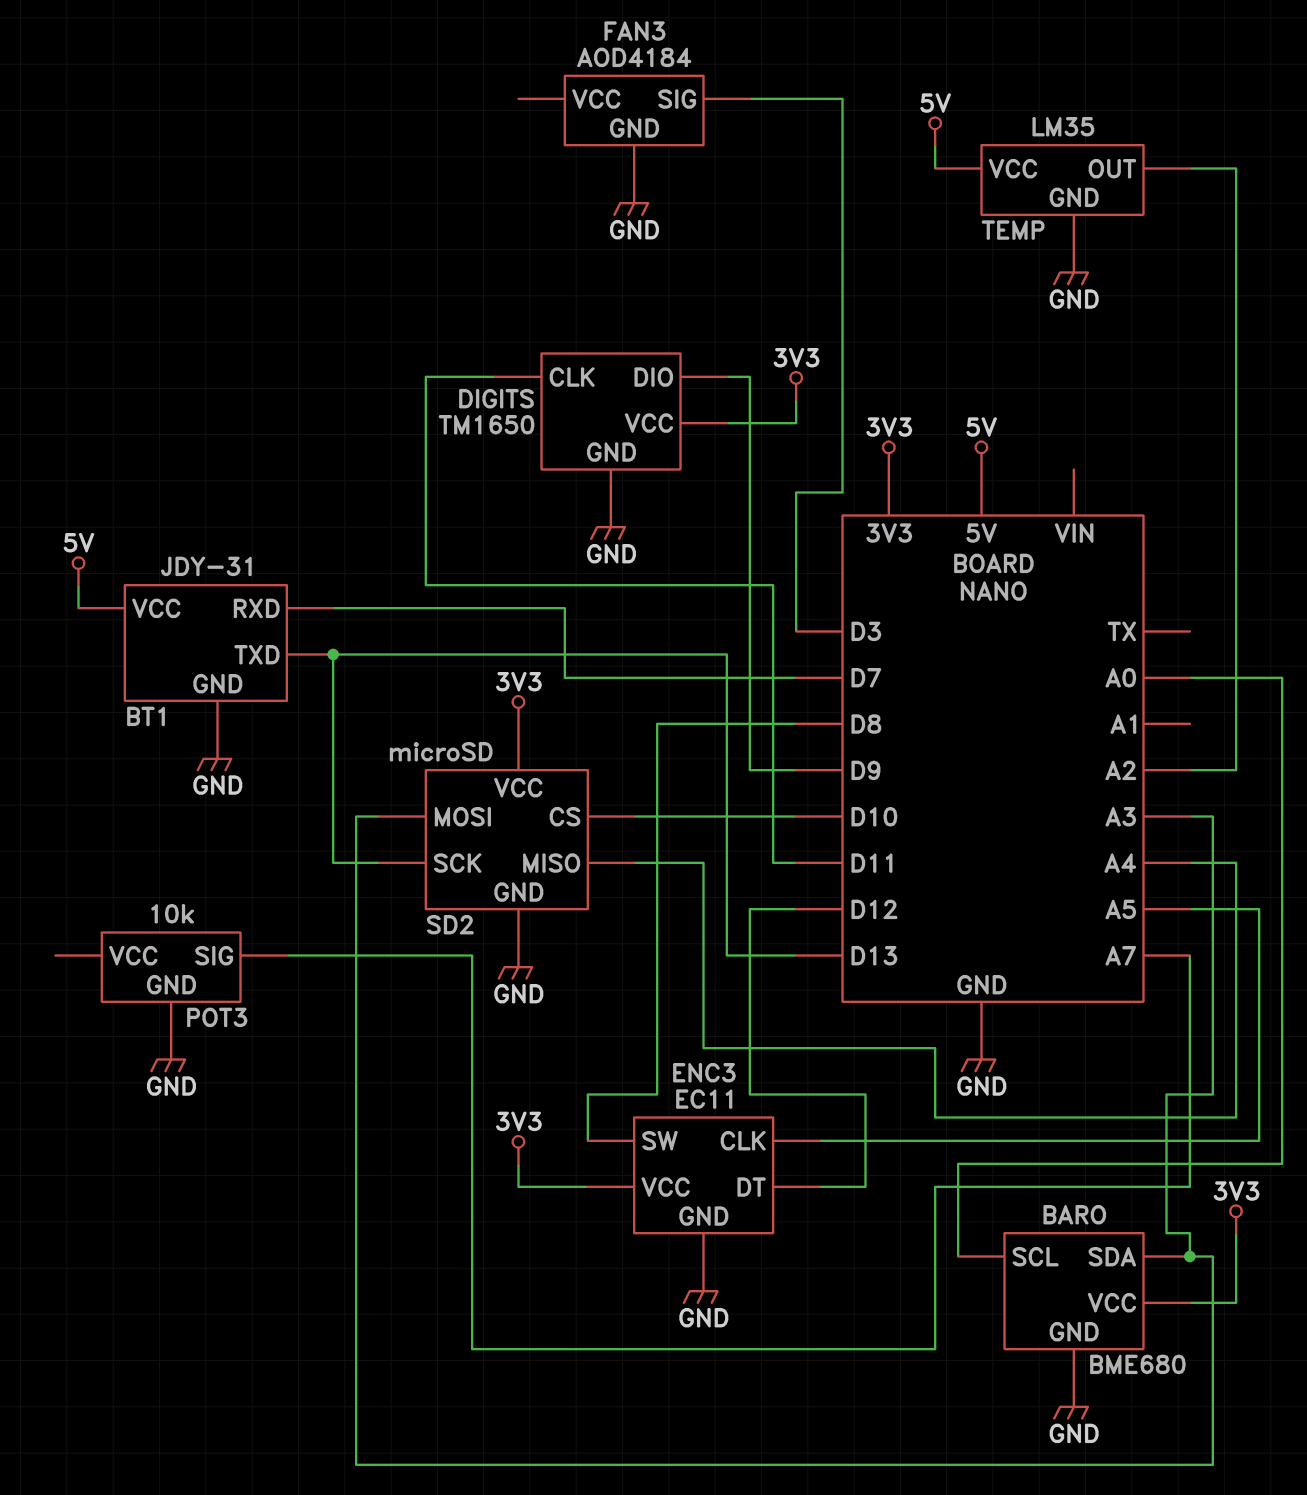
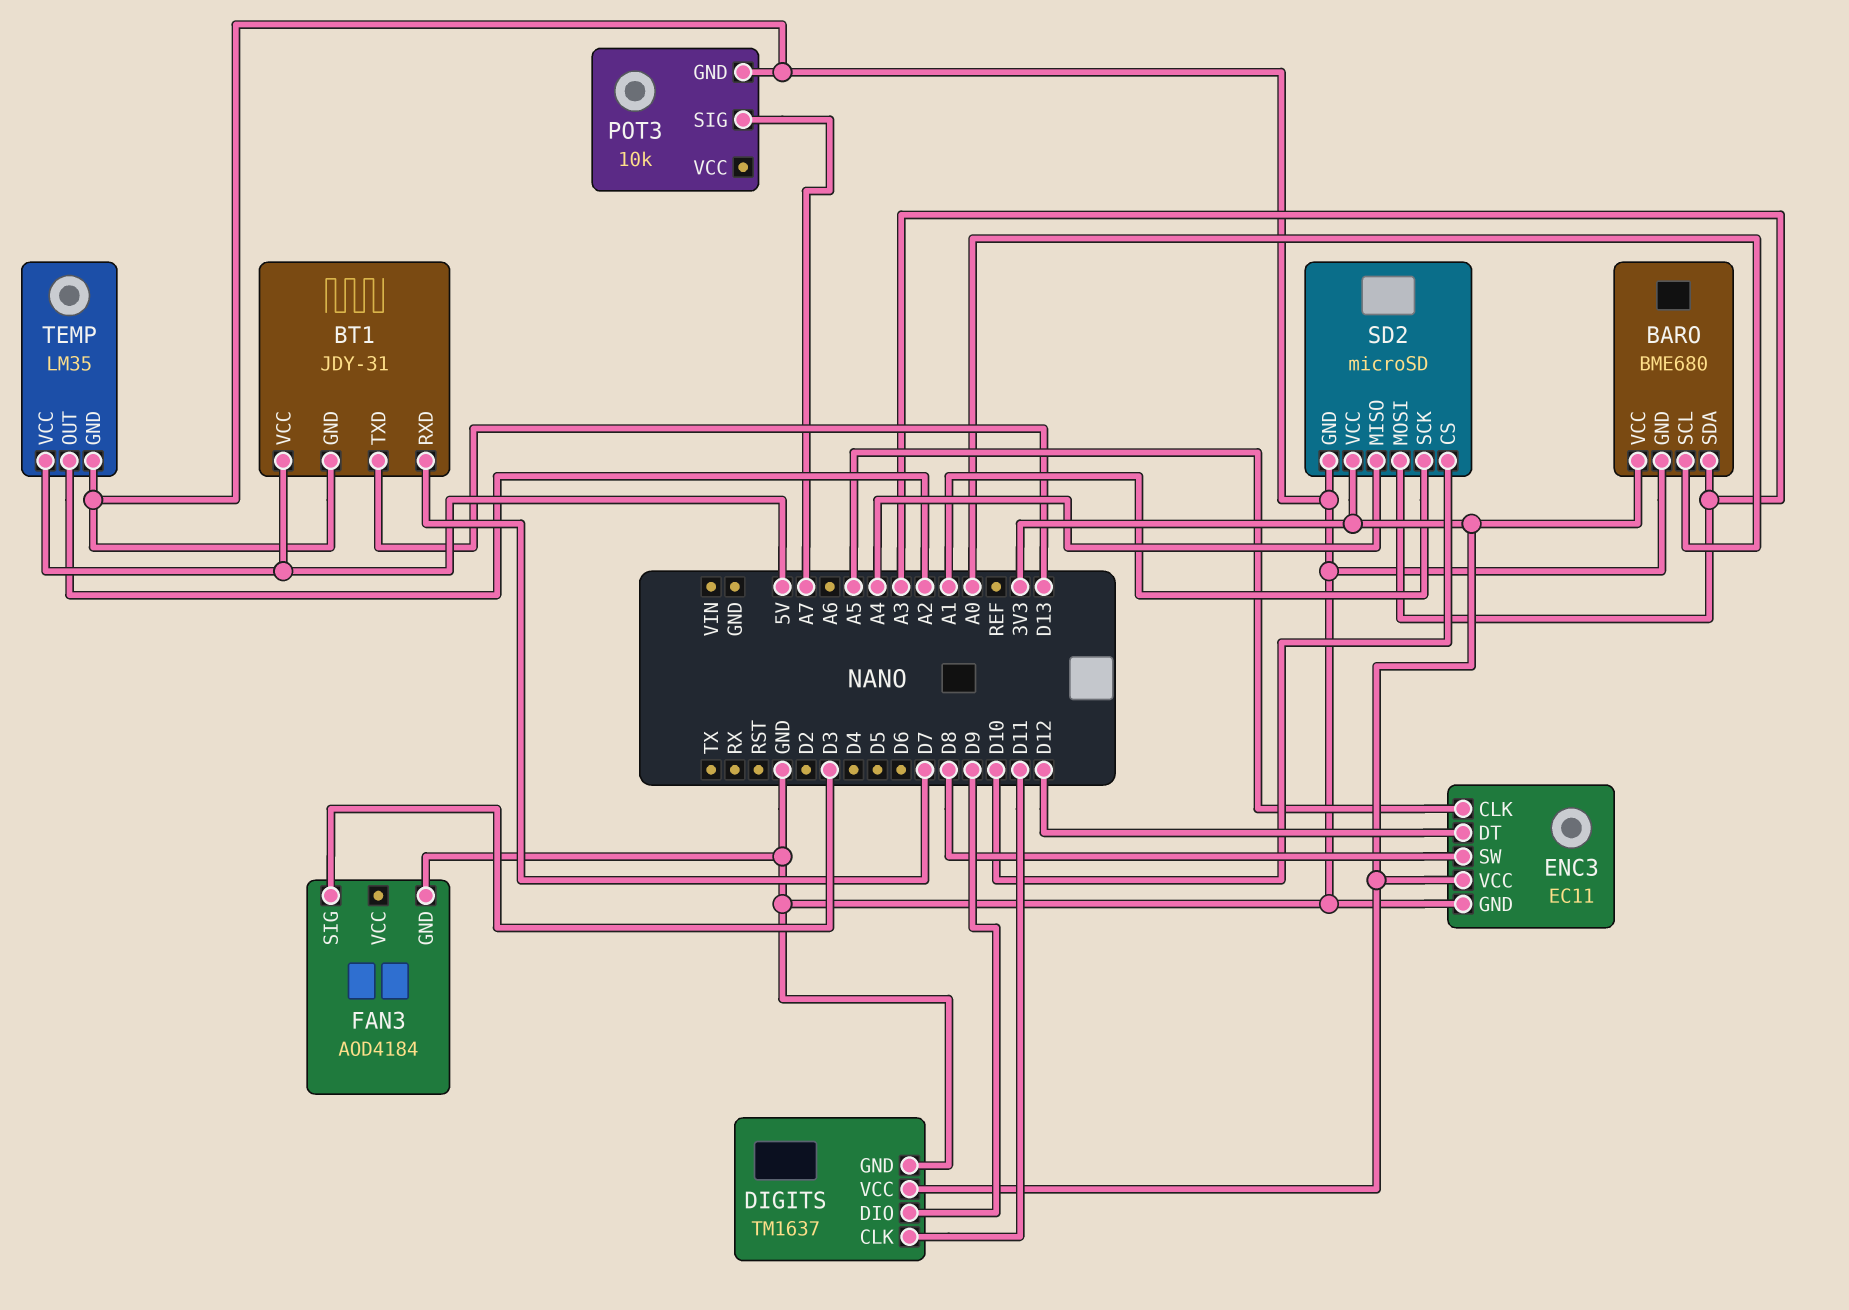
DIGITS: TM1650 -> TM1637
SD2 pin SCK: D13 -> A1

